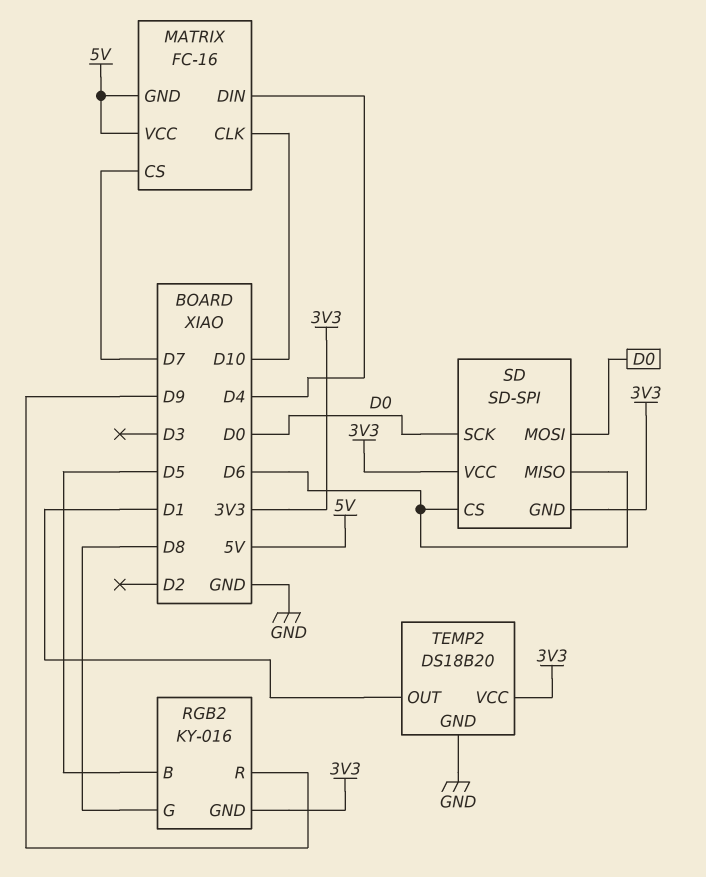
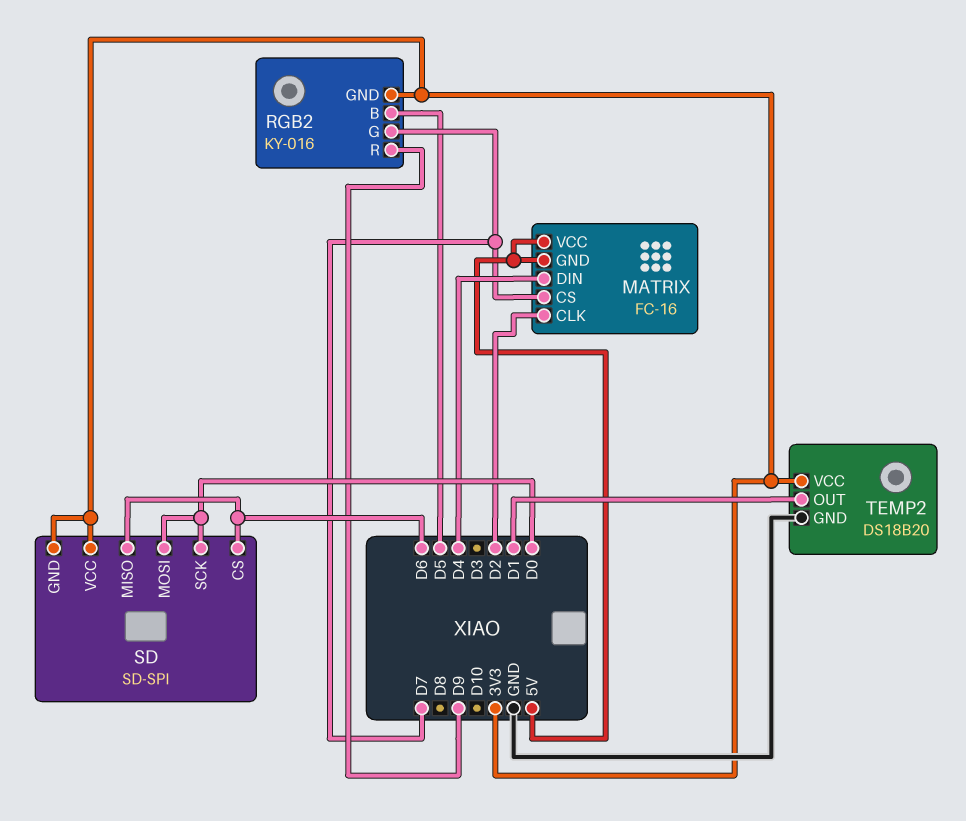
MATRIX pin CLK: D10 -> D2
RGB2 pin G: D8 -> D7

